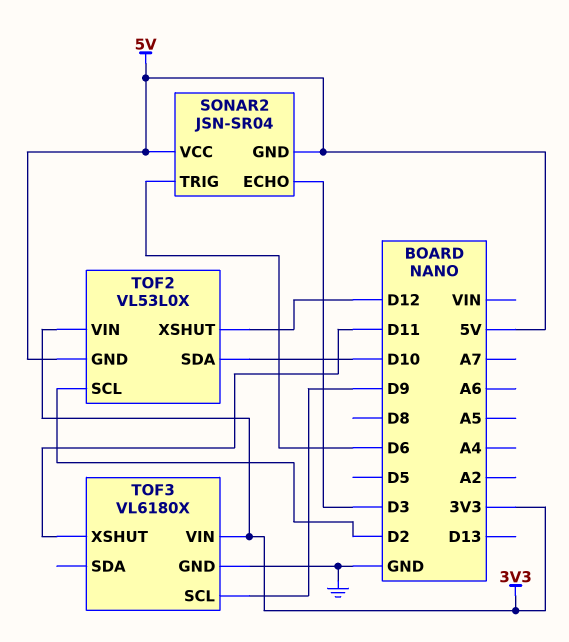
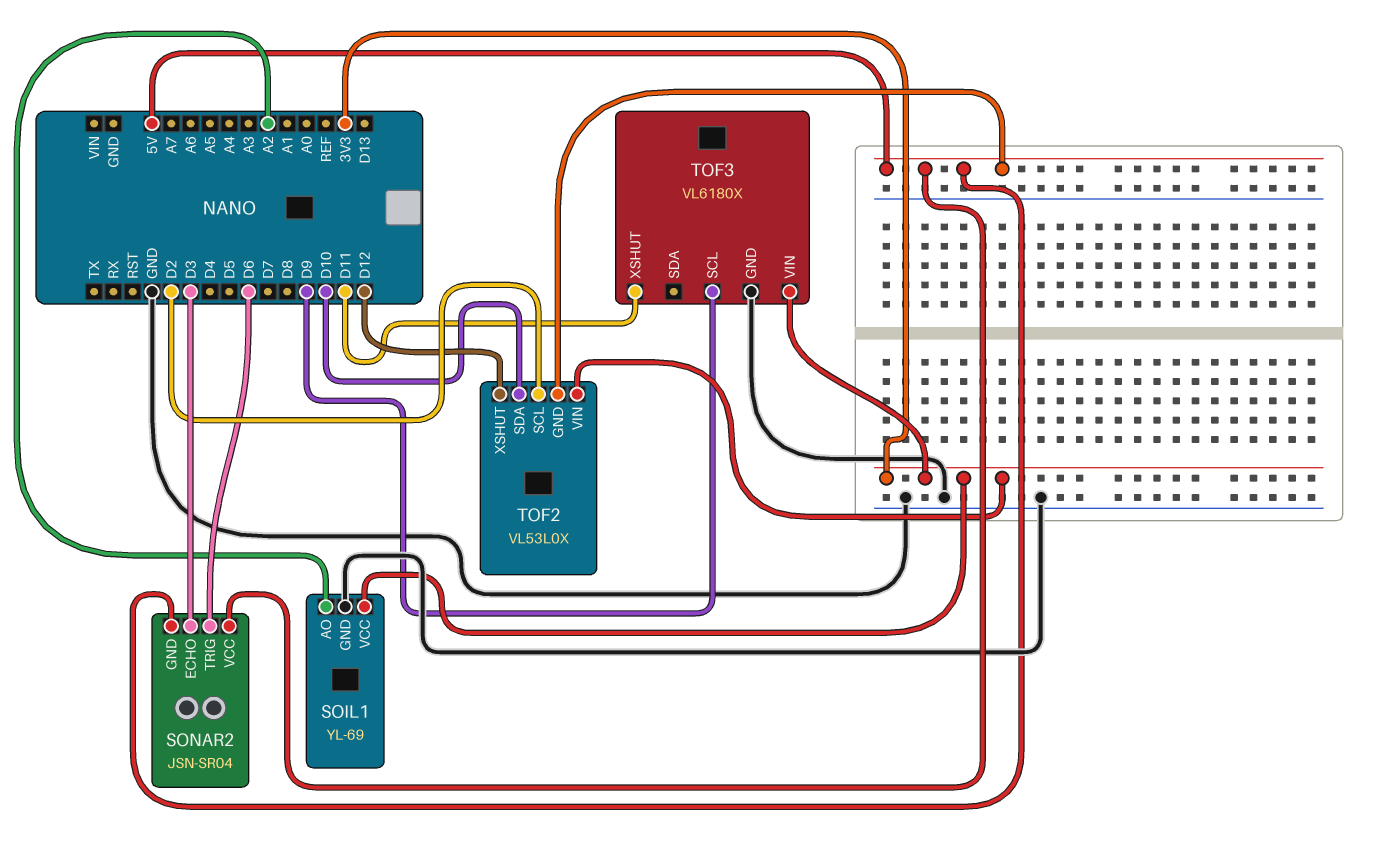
SOIL1: none -> YL-69
SOIL1 pin AO: none -> A2
SOIL1 pin GND: none -> GND
SOIL1 pin VCC: none -> 3V3

